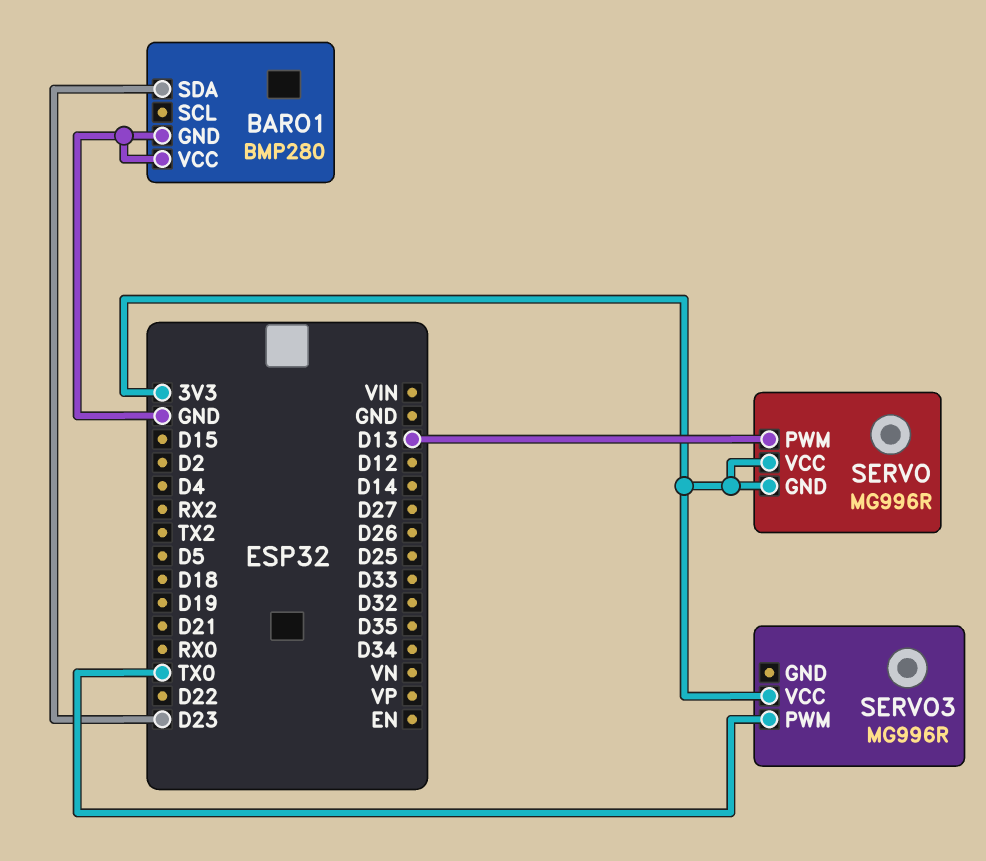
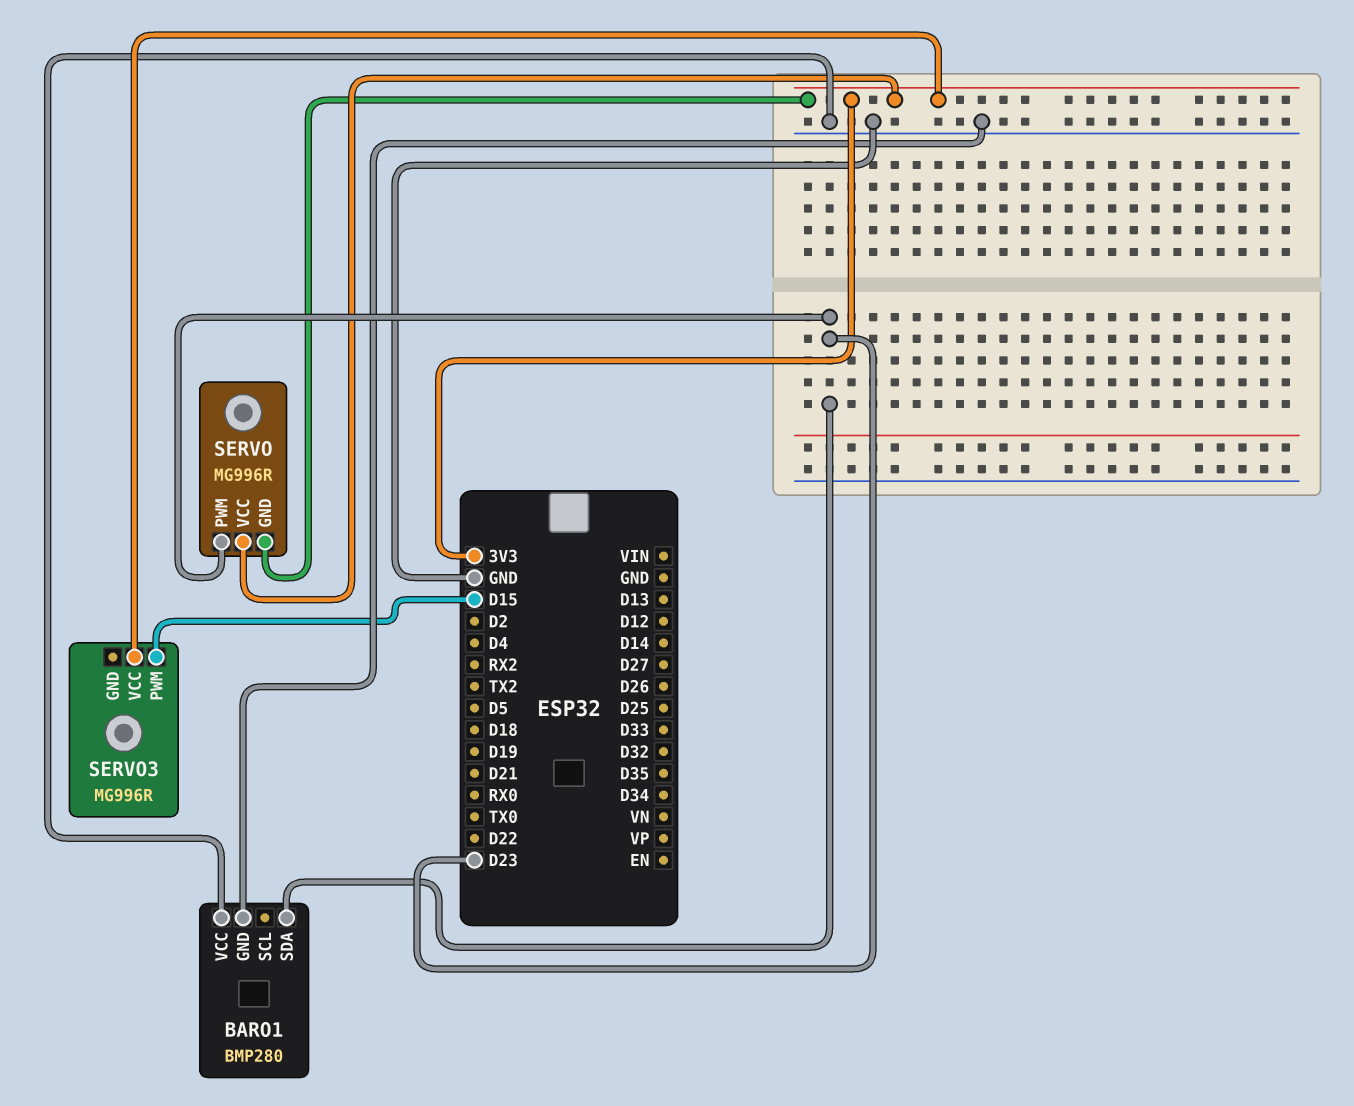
SERVO pin PWM: D13 -> D23
SERVO3 pin PWM: TX0 -> D15

